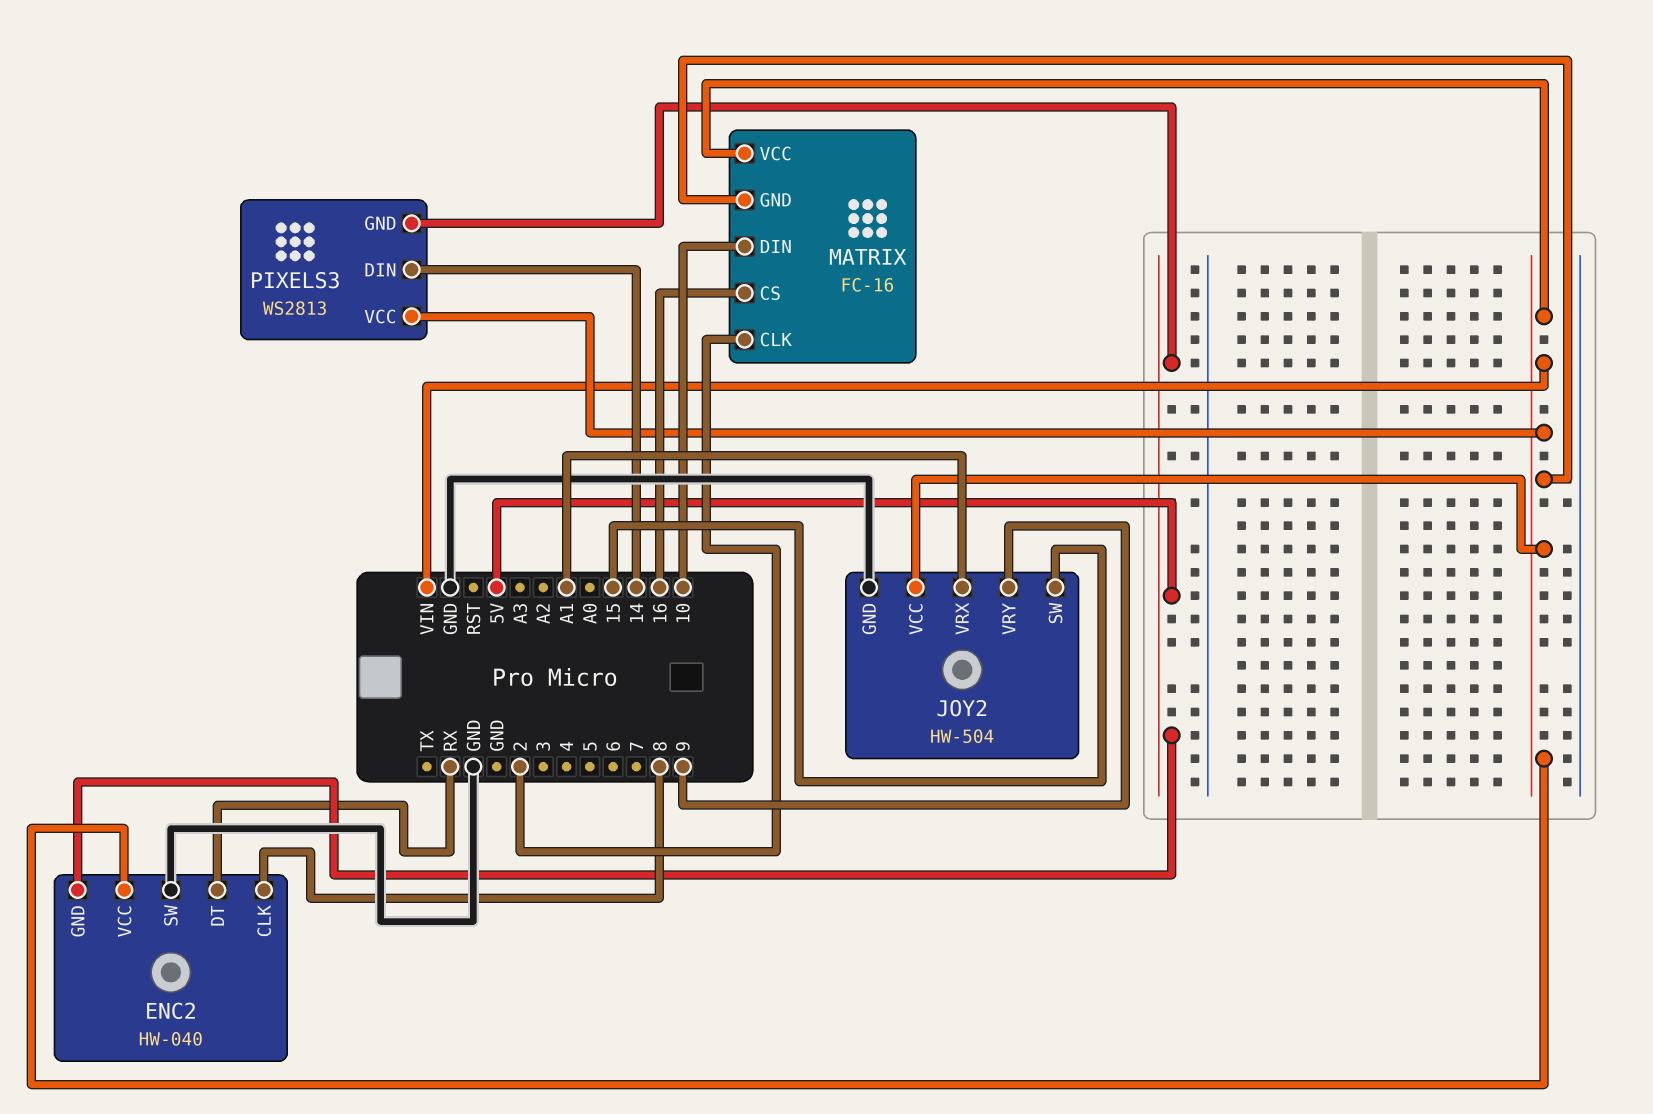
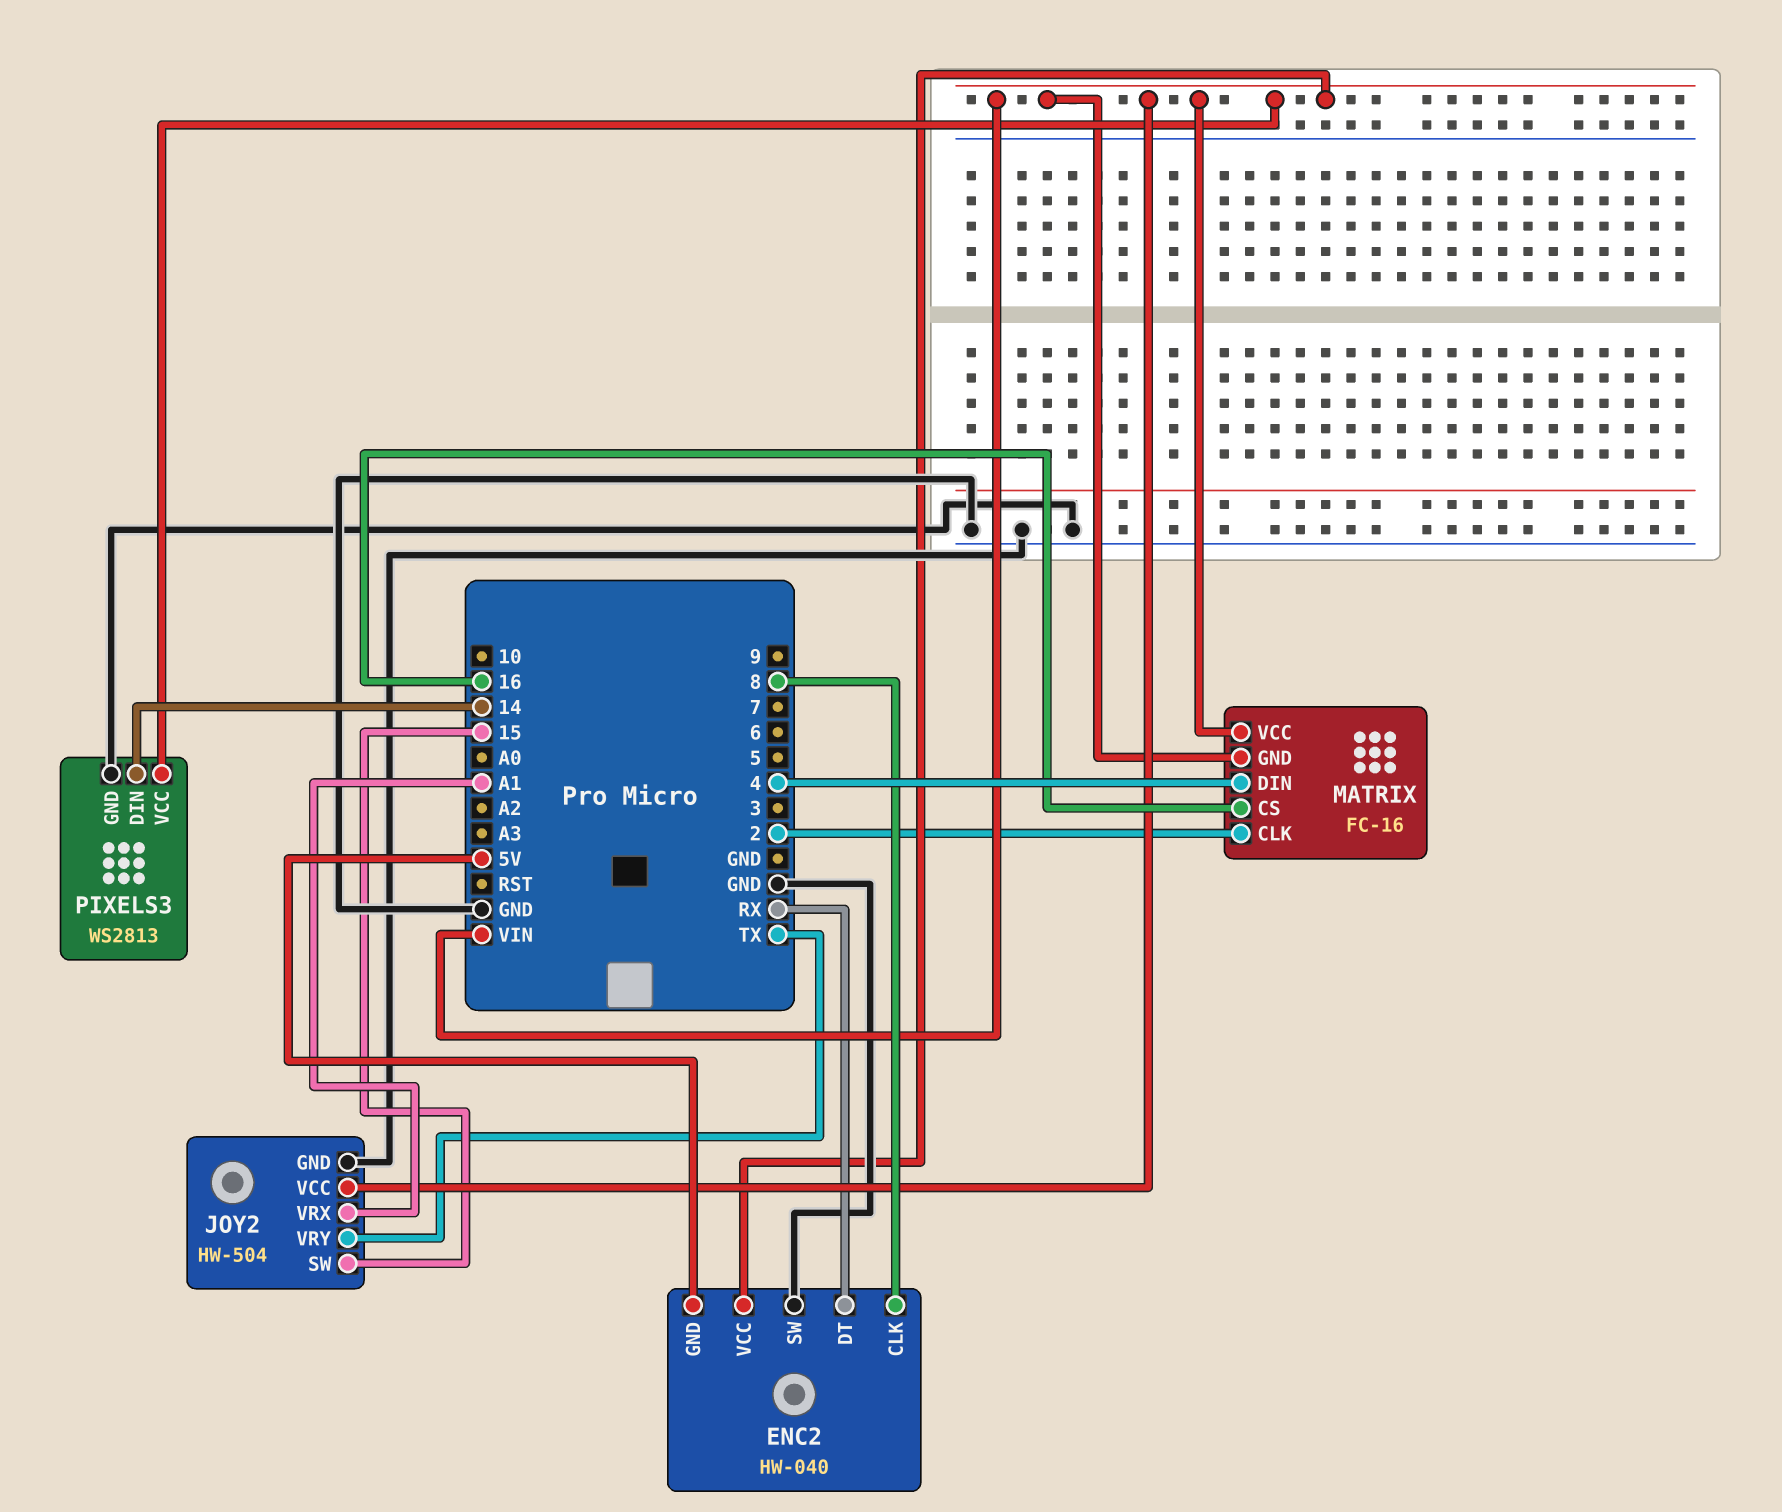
JOY2 pin VRY: 9 -> TX
MATRIX pin DIN: 10 -> 4
PIXELS3 pin GND: 5V -> GND

